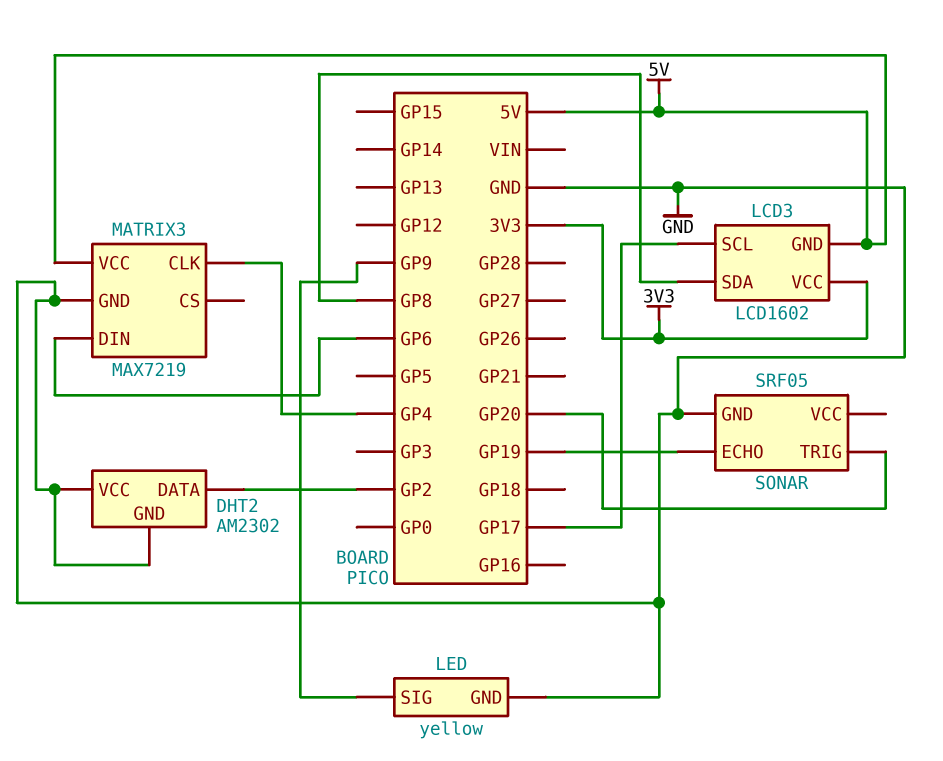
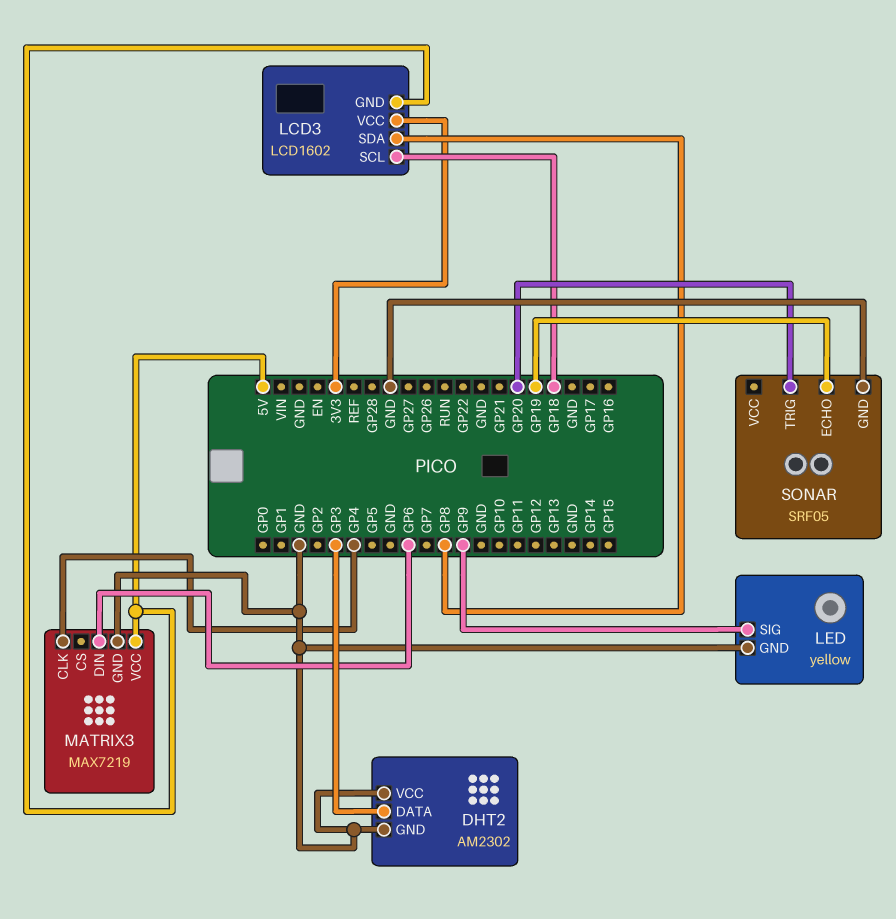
DHT2 pin DATA: GP2 -> GP3
LCD3 pin SCL: GP17 -> GP18

